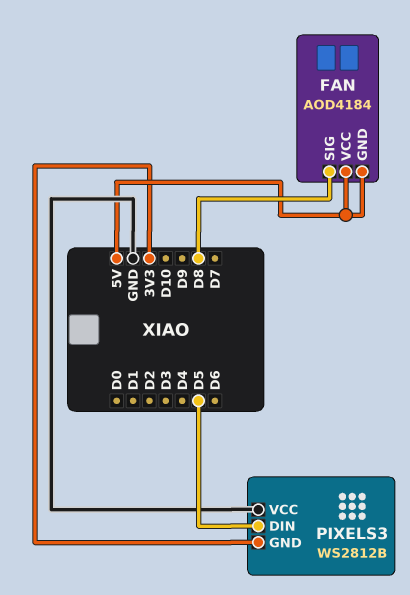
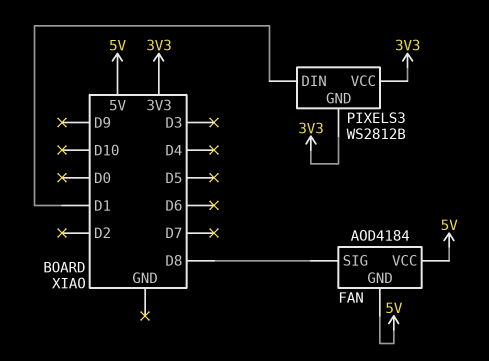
PIXELS3 pin DIN: D5 -> D1
PIXELS3 pin VCC: GND -> 3V3

